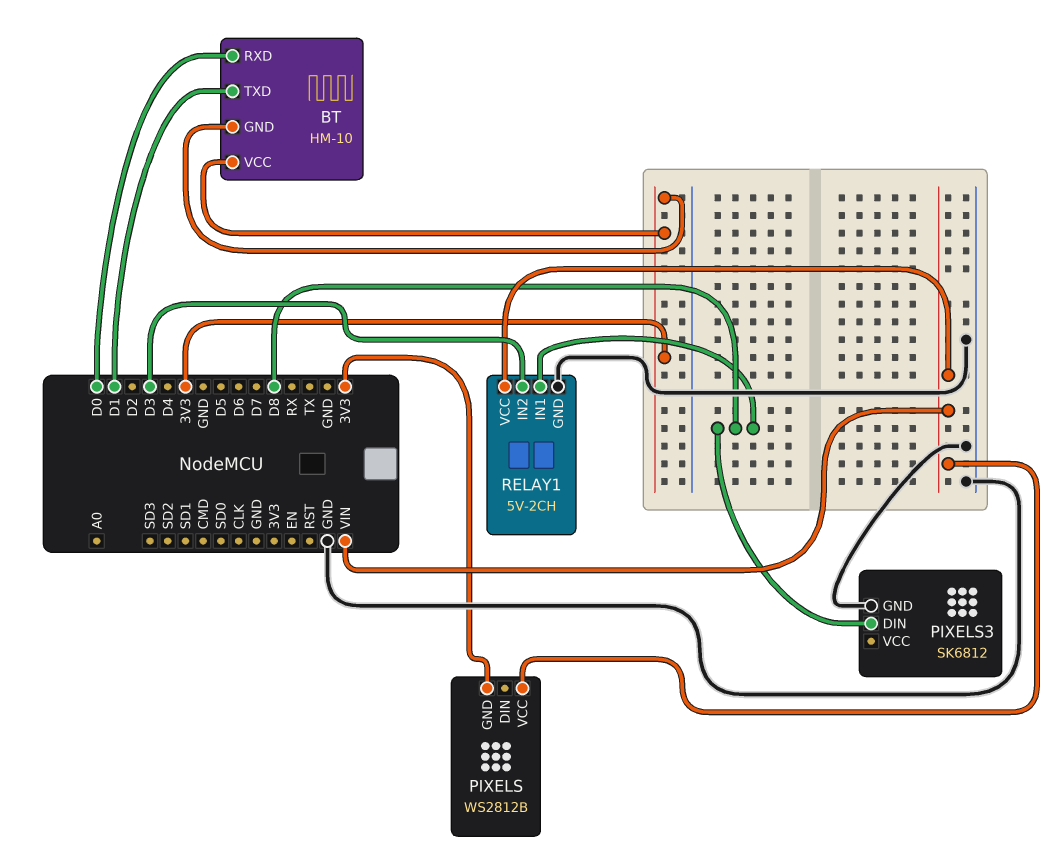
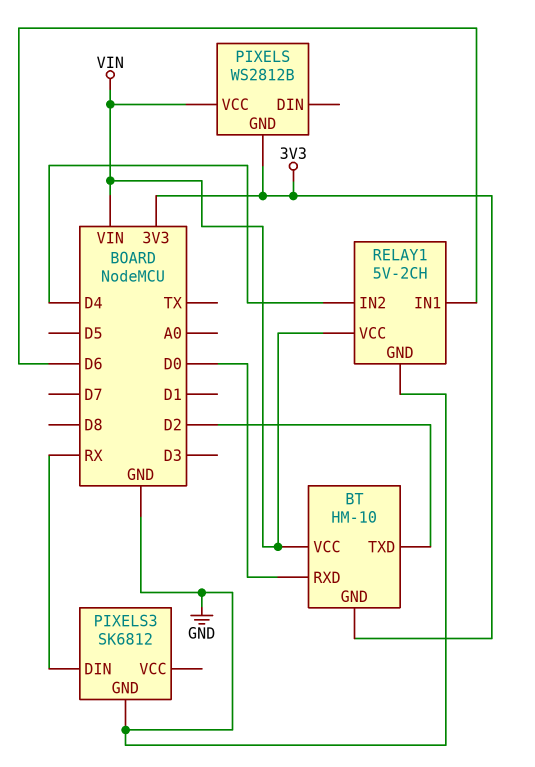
BT pin TXD: D1 -> D2
BT pin VCC: 3V3 -> VIN
PIXELS3 pin DIN: D8 -> RX
RELAY1 pin IN1: D8 -> D6
RELAY1 pin IN2: D3 -> D4

